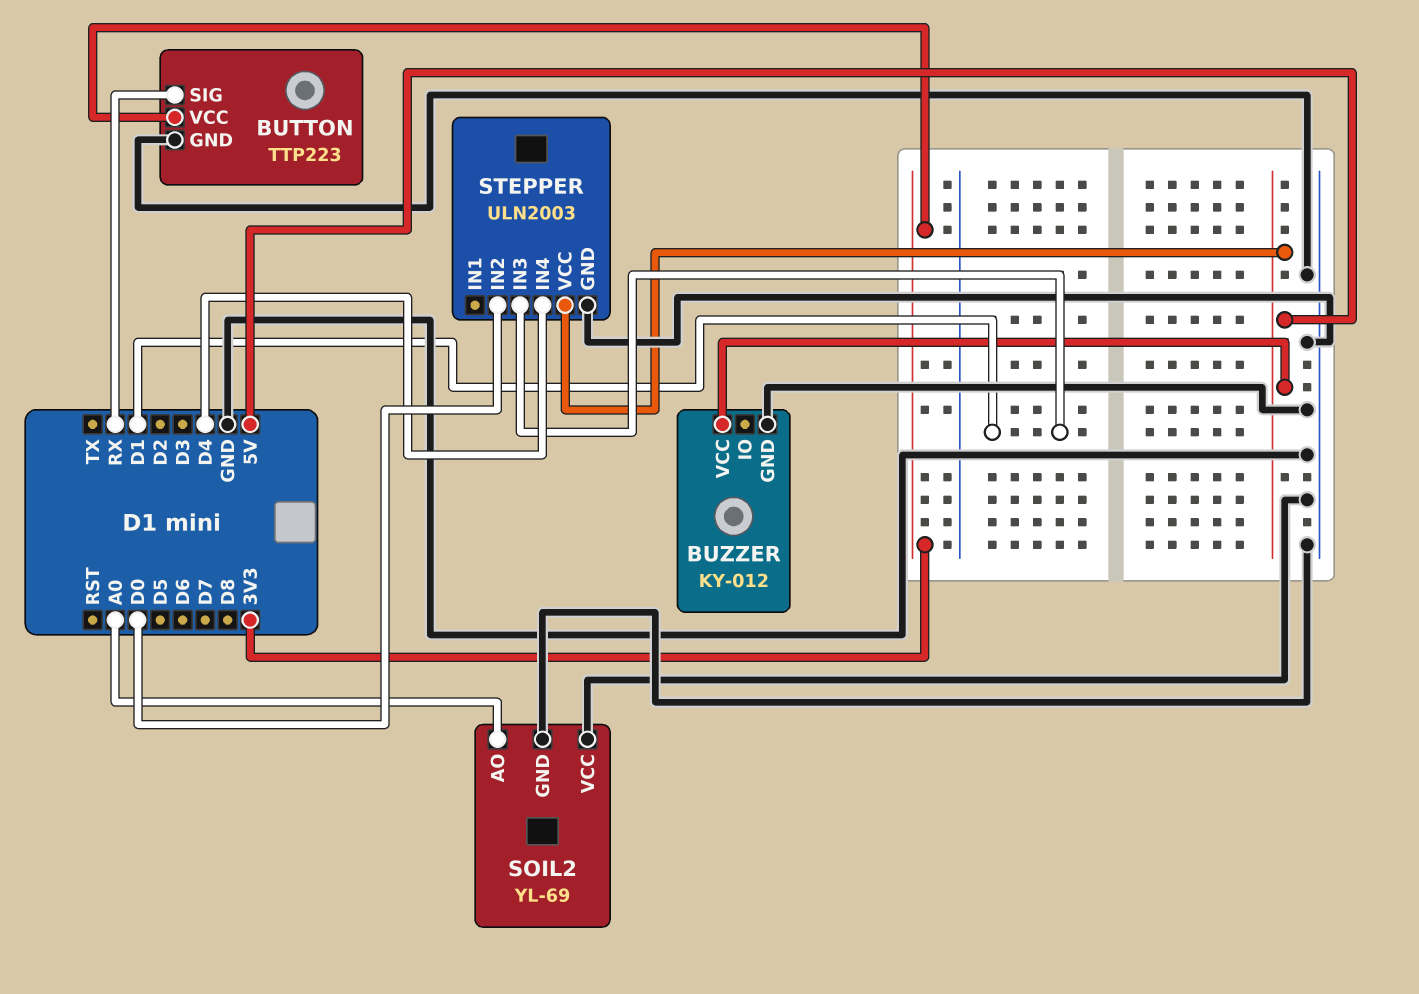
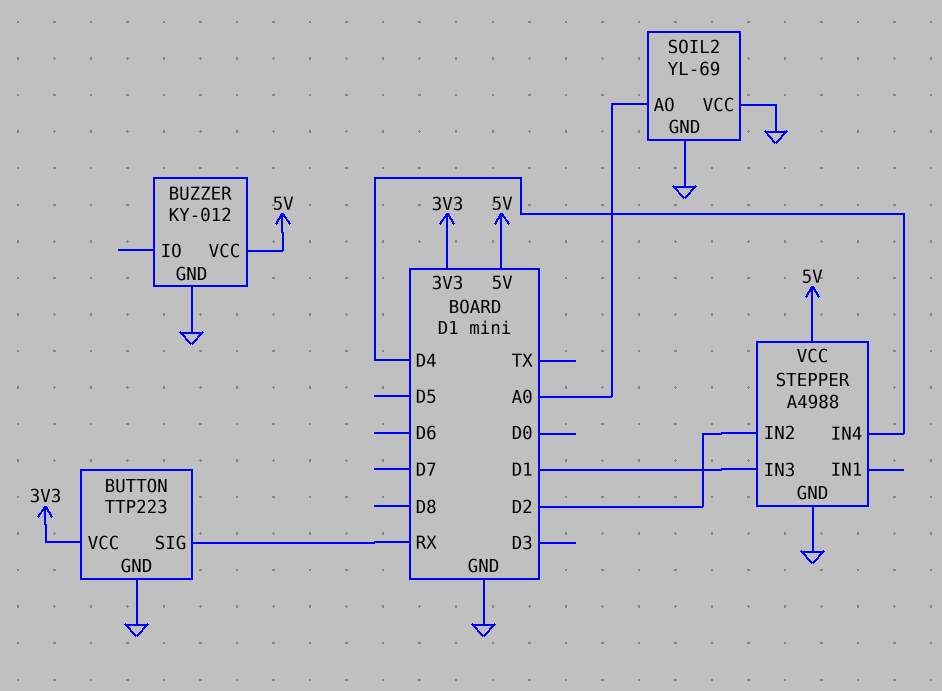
STEPPER: ULN2003 -> A4988
STEPPER pin IN2: D0 -> D2

